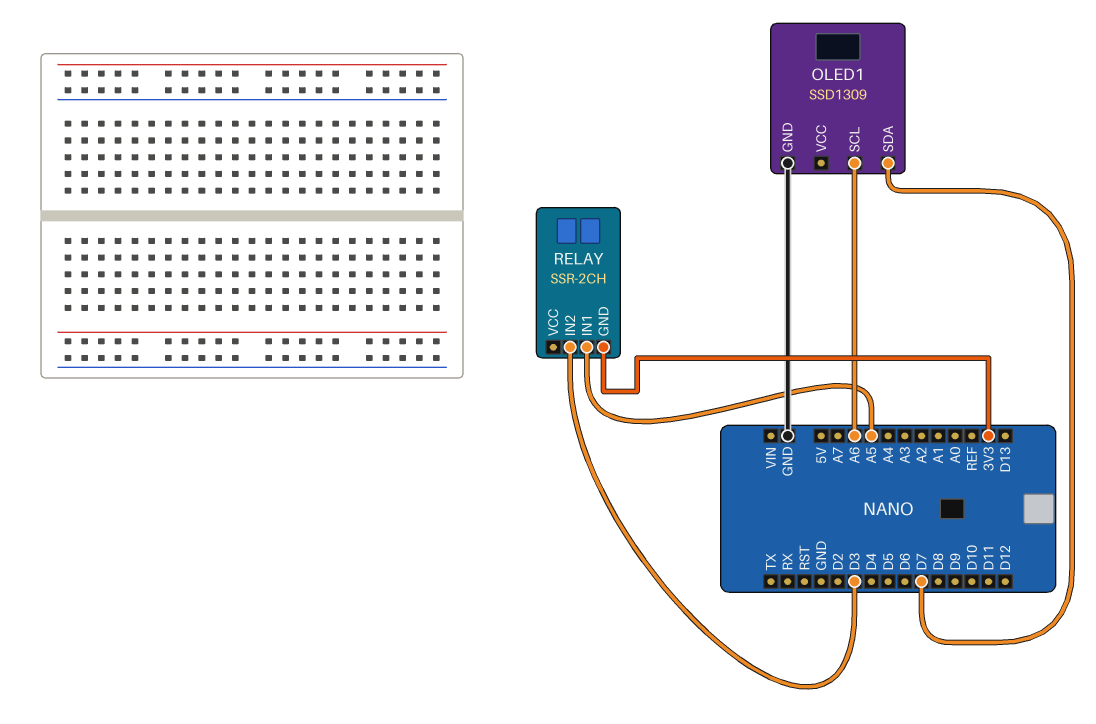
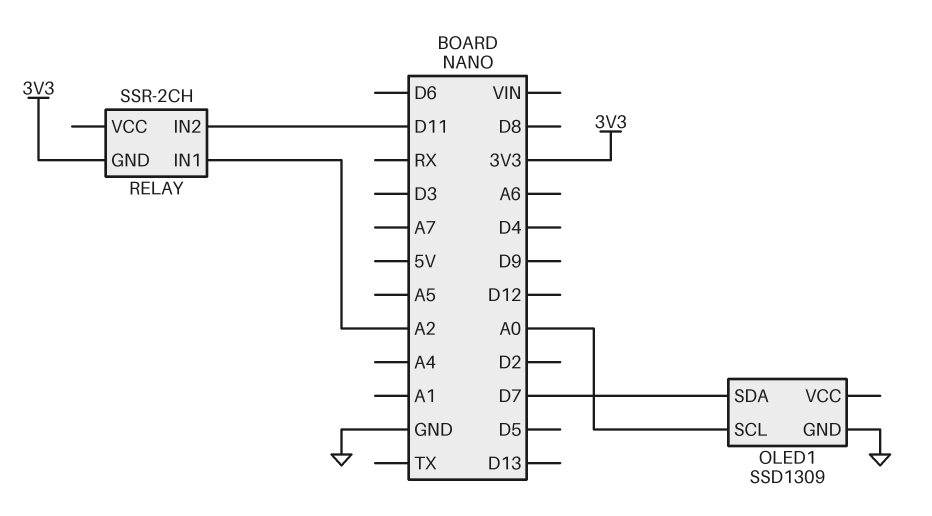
OLED1 pin SCL: A6 -> A0
RELAY pin IN1: A5 -> A2
RELAY pin IN2: D3 -> D11

